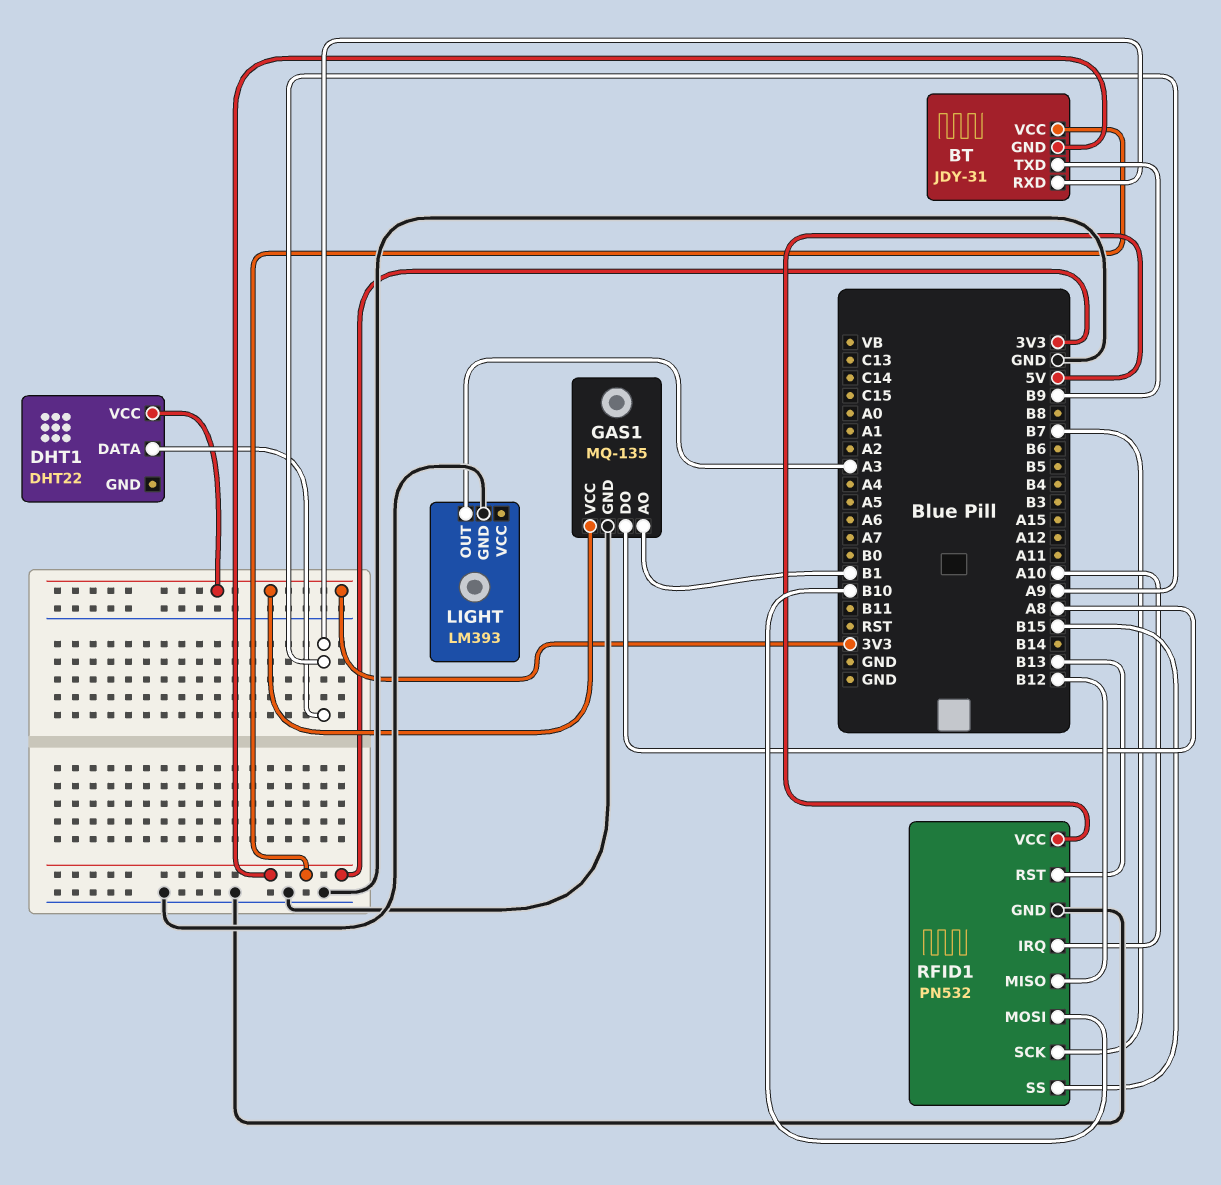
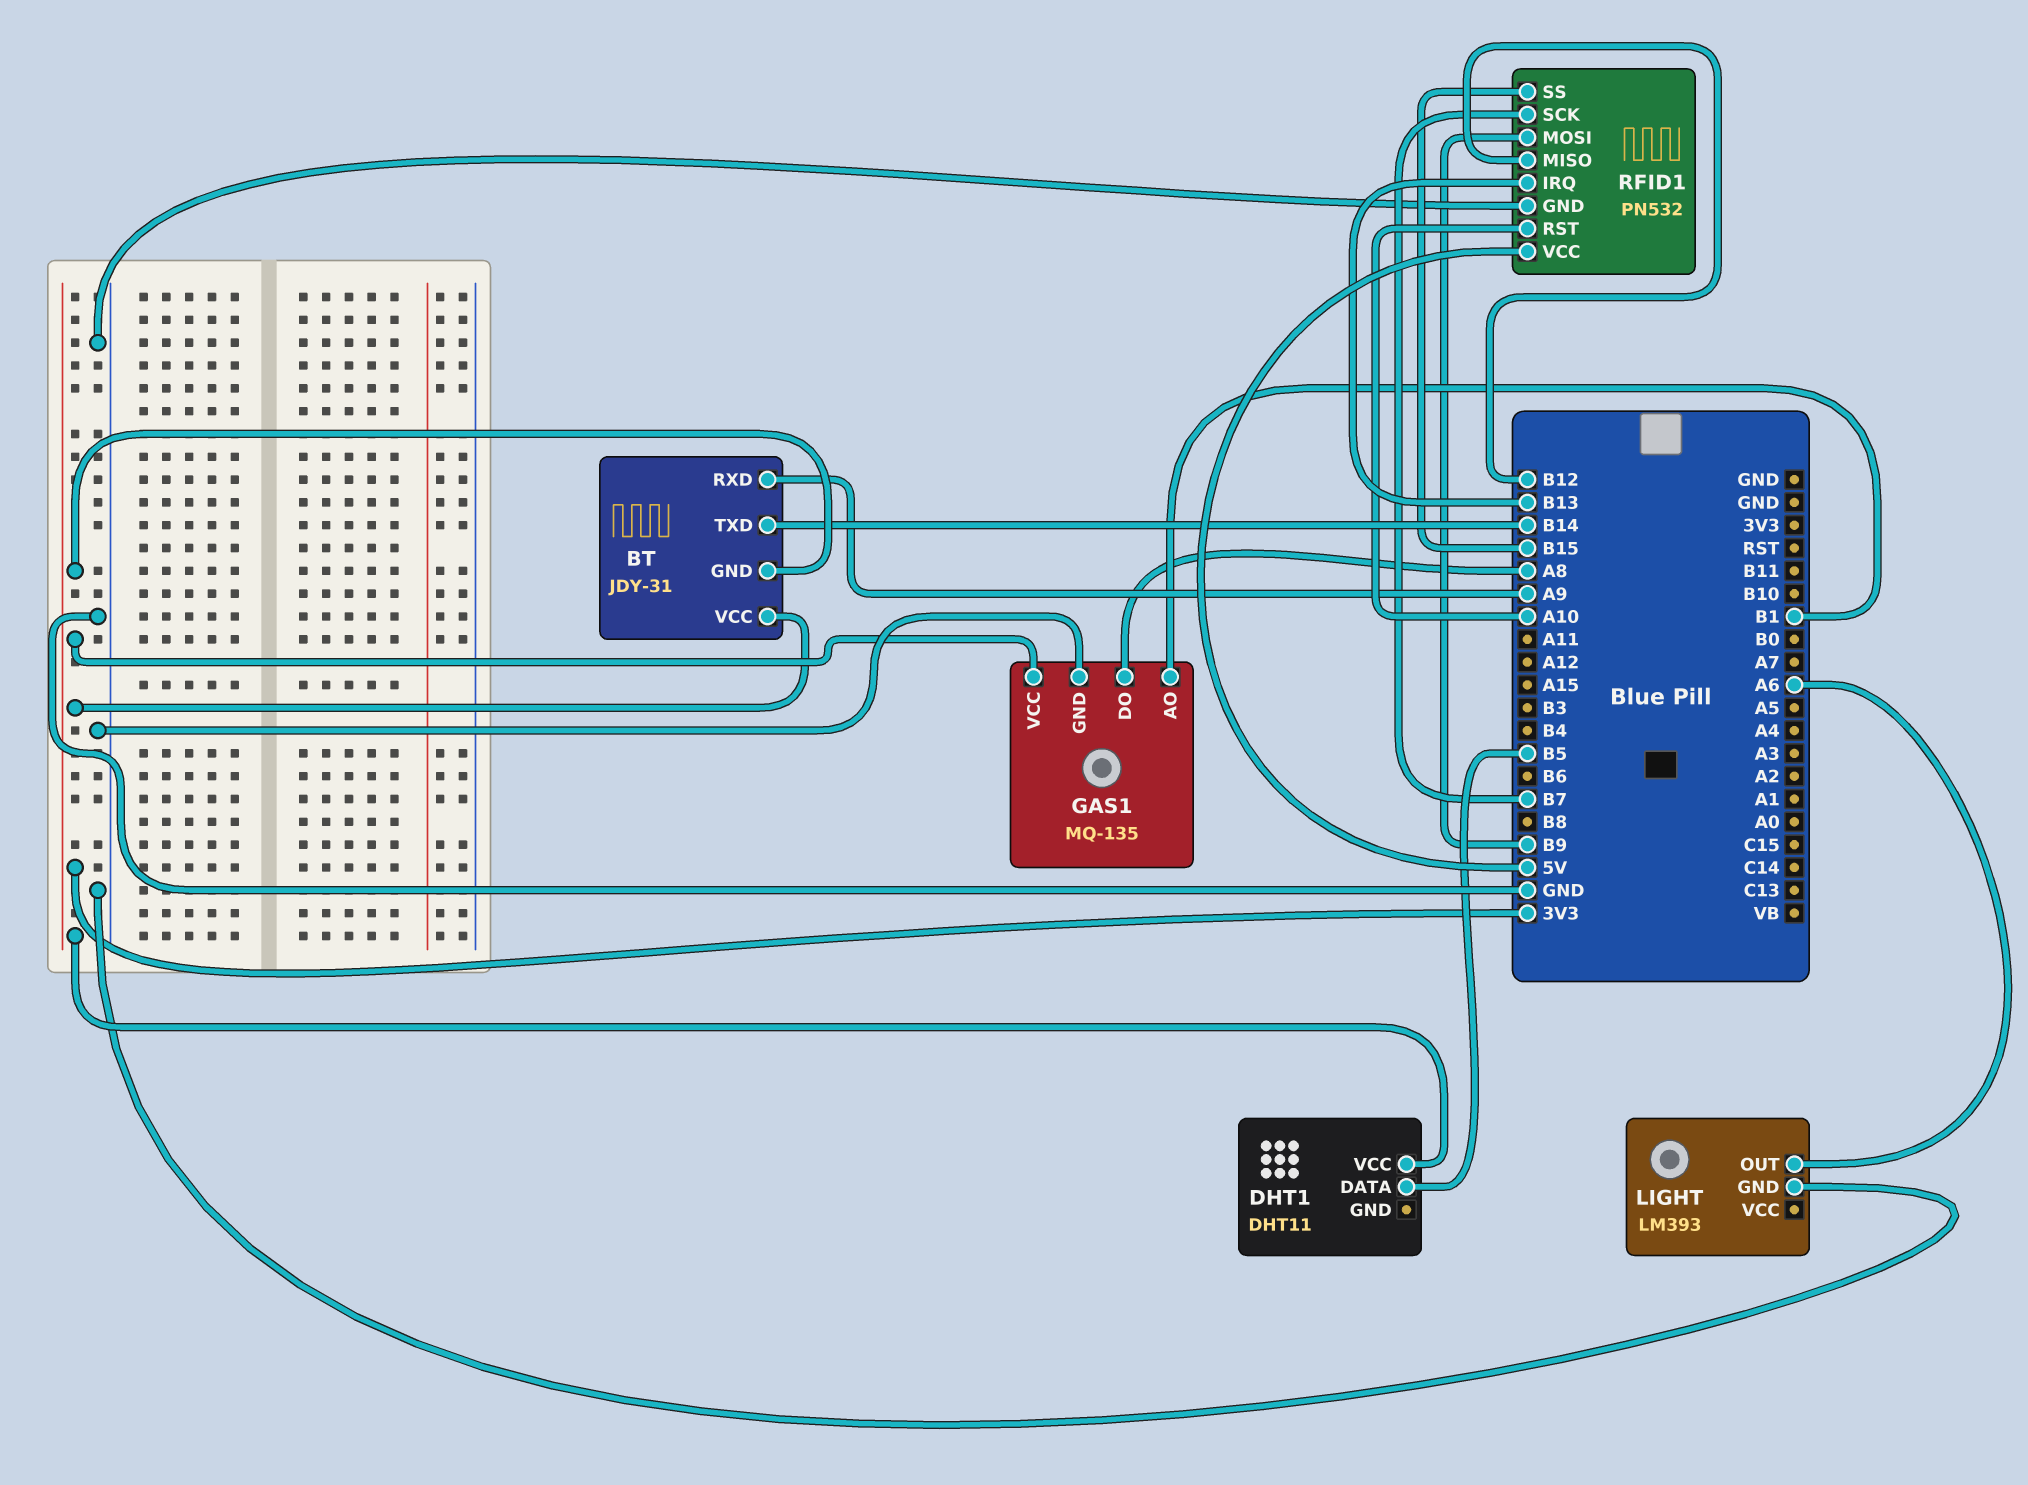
BT pin TXD: B9 -> B14
DHT1: DHT22 -> DHT11
DHT1 pin DATA: A9 -> B5
LIGHT pin OUT: A3 -> A6
RFID1 pin IRQ: A10 -> B13
RFID1 pin MOSI: B10 -> B9
RFID1 pin RST: B13 -> A10

